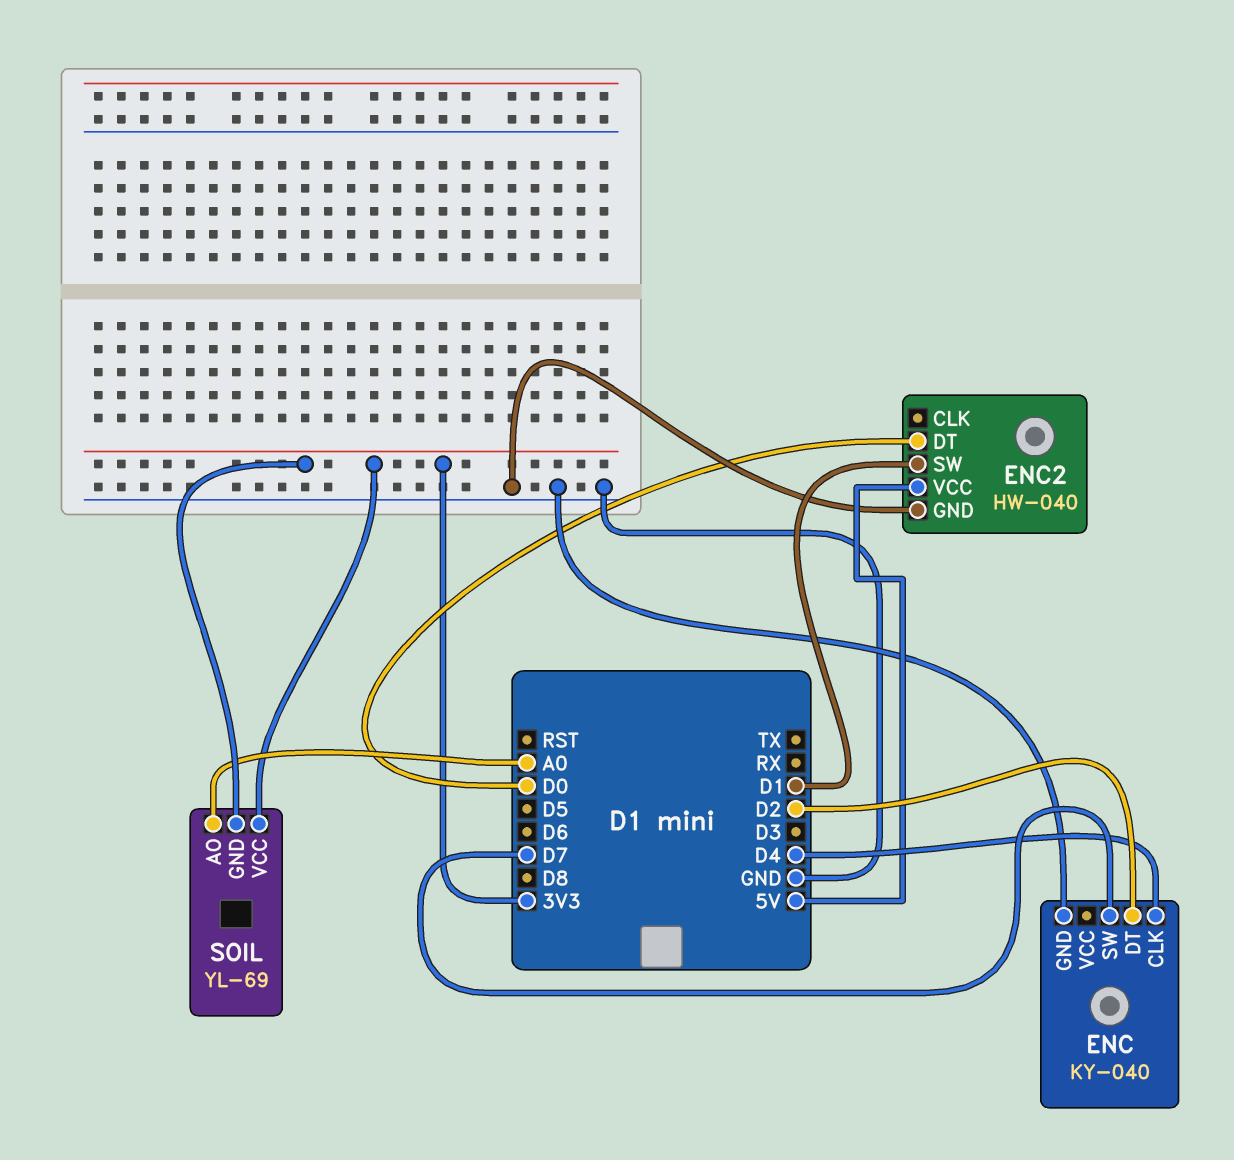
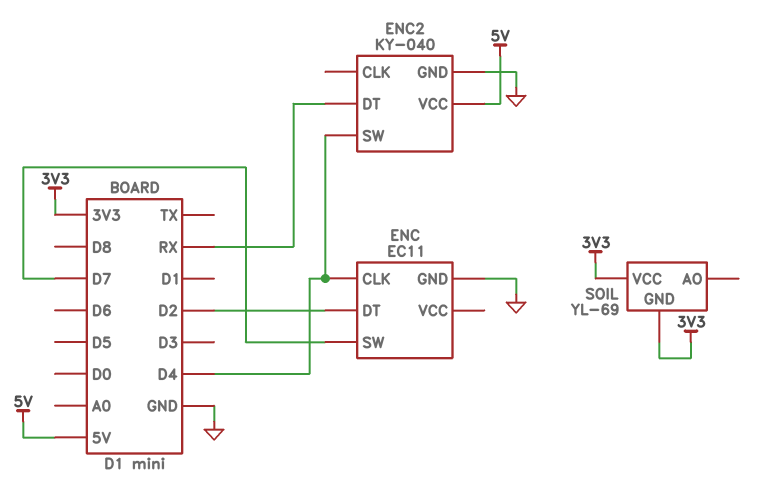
ENC: KY-040 -> EC11
ENC2: HW-040 -> KY-040
ENC2 pin DT: D0 -> RX
ENC2 pin SW: D1 -> D4
SOIL pin AO: A0 -> none

